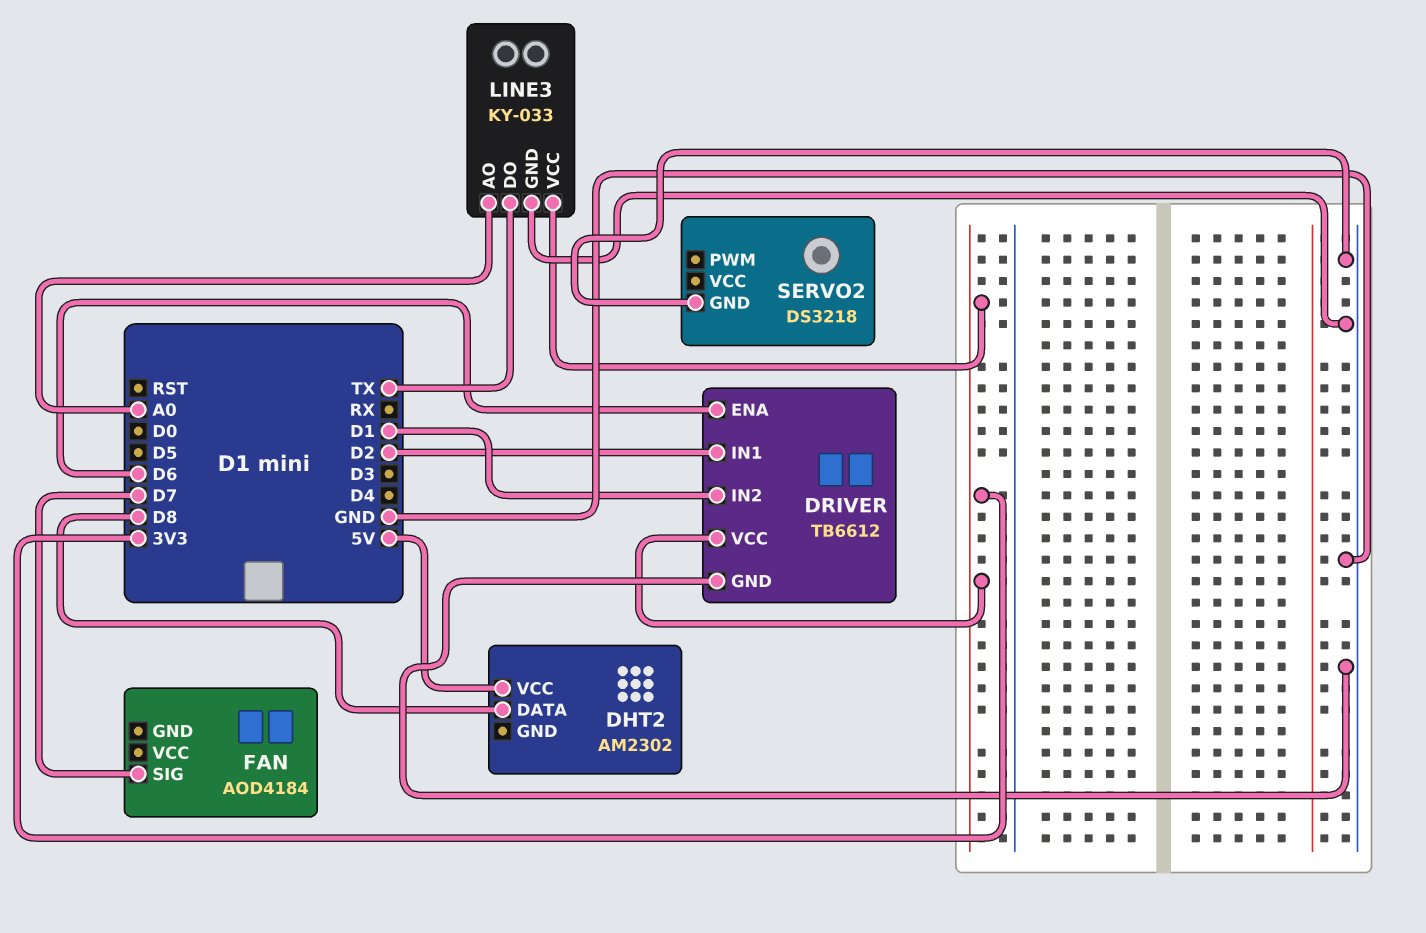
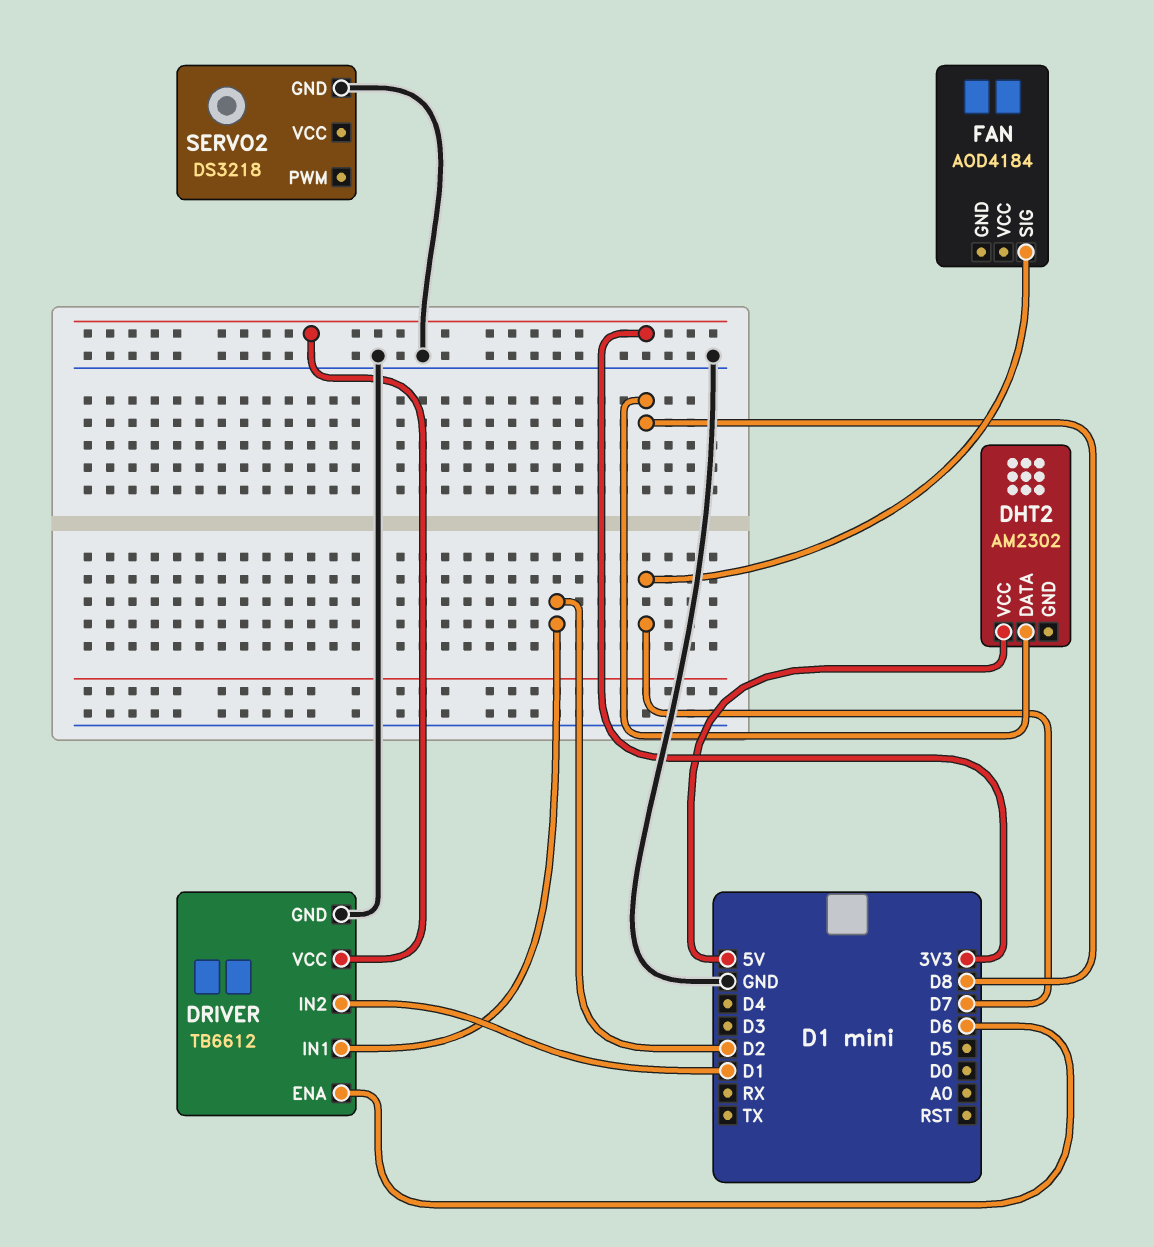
LINE3: KY-033 -> none
LINE3 pin AO: A0 -> none
LINE3 pin DO: TX -> none
LINE3 pin GND: GND -> none
LINE3 pin VCC: 3V3 -> none

